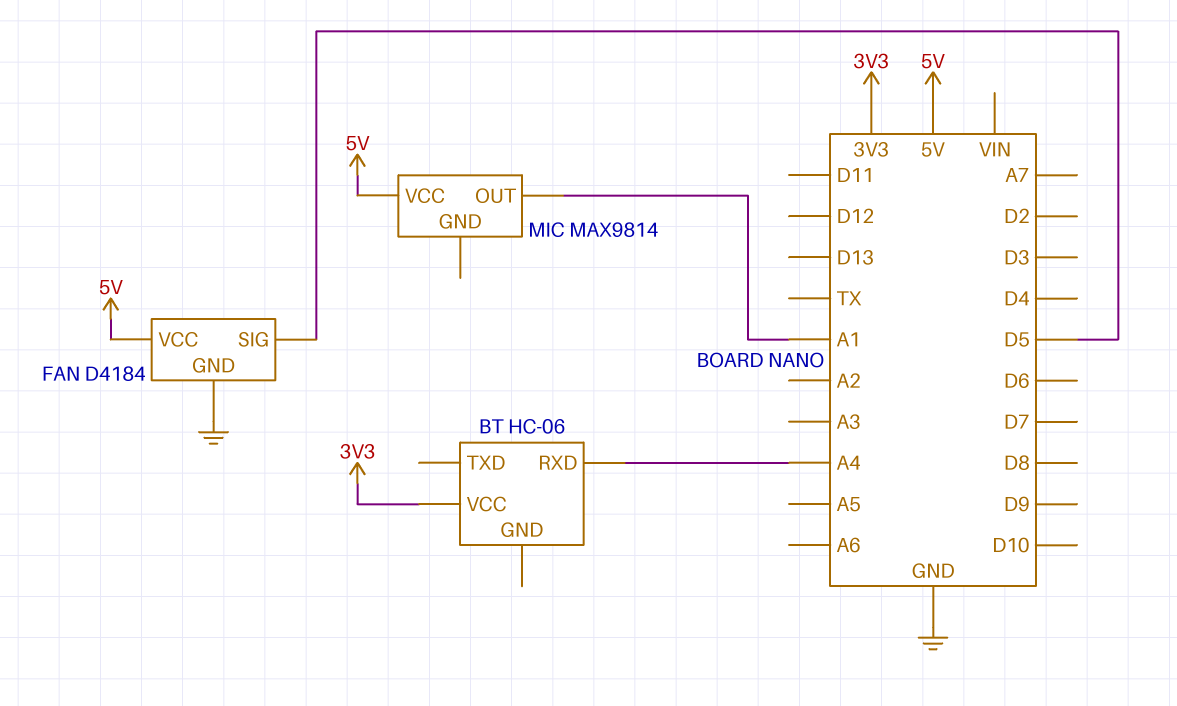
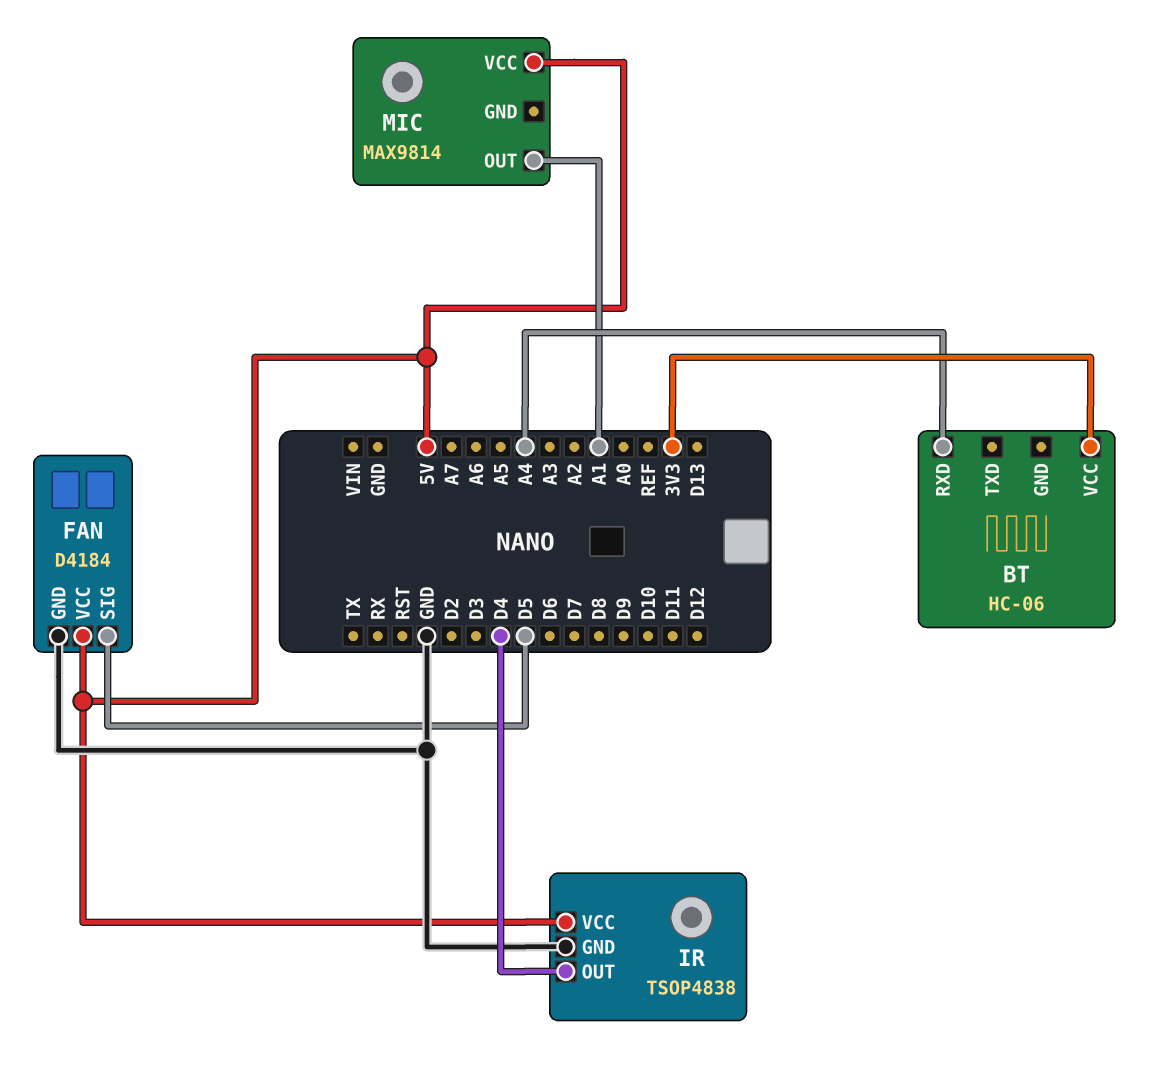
IR: none -> TSOP4838
IR pin GND: none -> GND
IR pin OUT: none -> D4
IR pin VCC: none -> 5V

